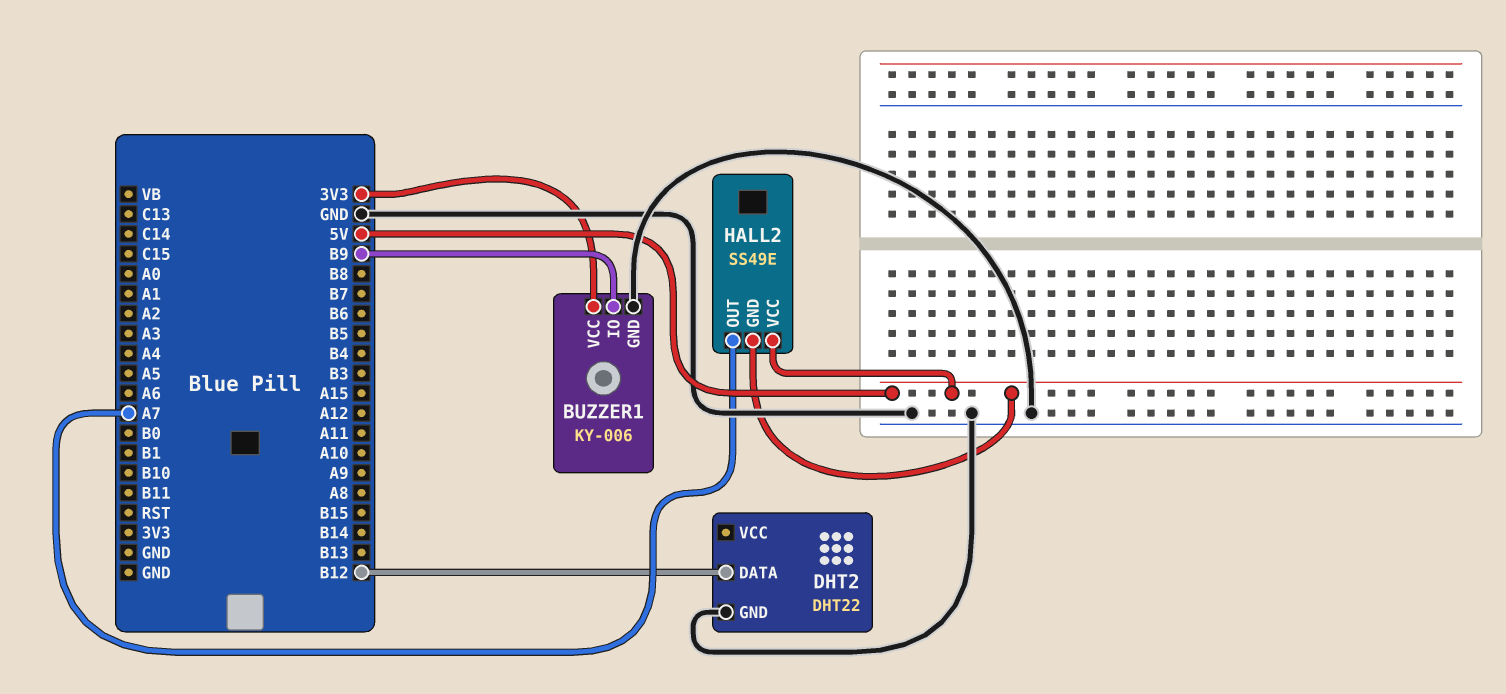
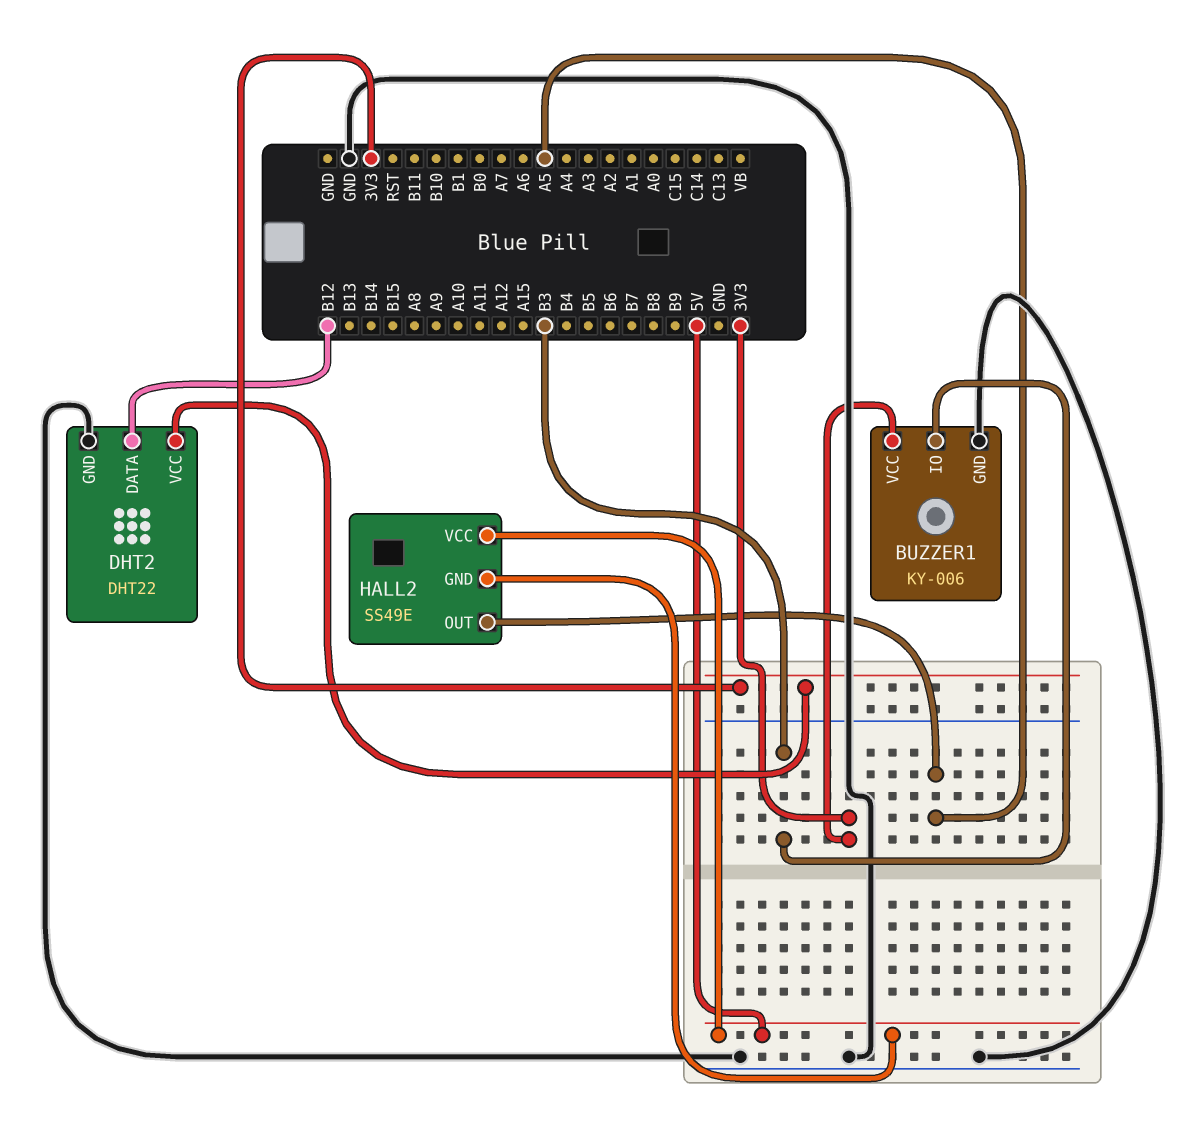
BUZZER1 pin IO: B9 -> B3
DHT2 pin VCC: none -> 3V3
HALL2 pin OUT: A7 -> A5

